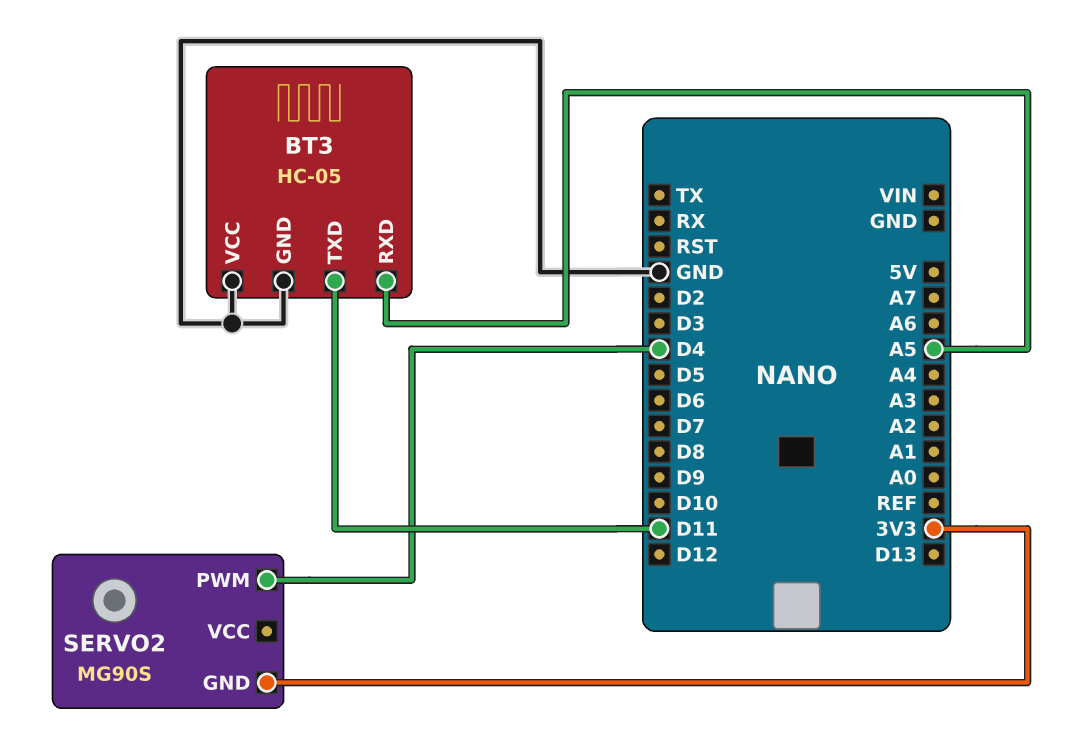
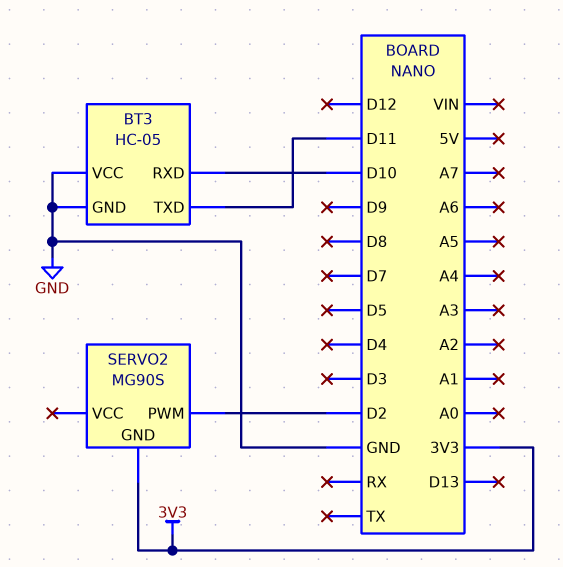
BT3 pin RXD: A5 -> D10
SERVO2 pin PWM: D4 -> D2

